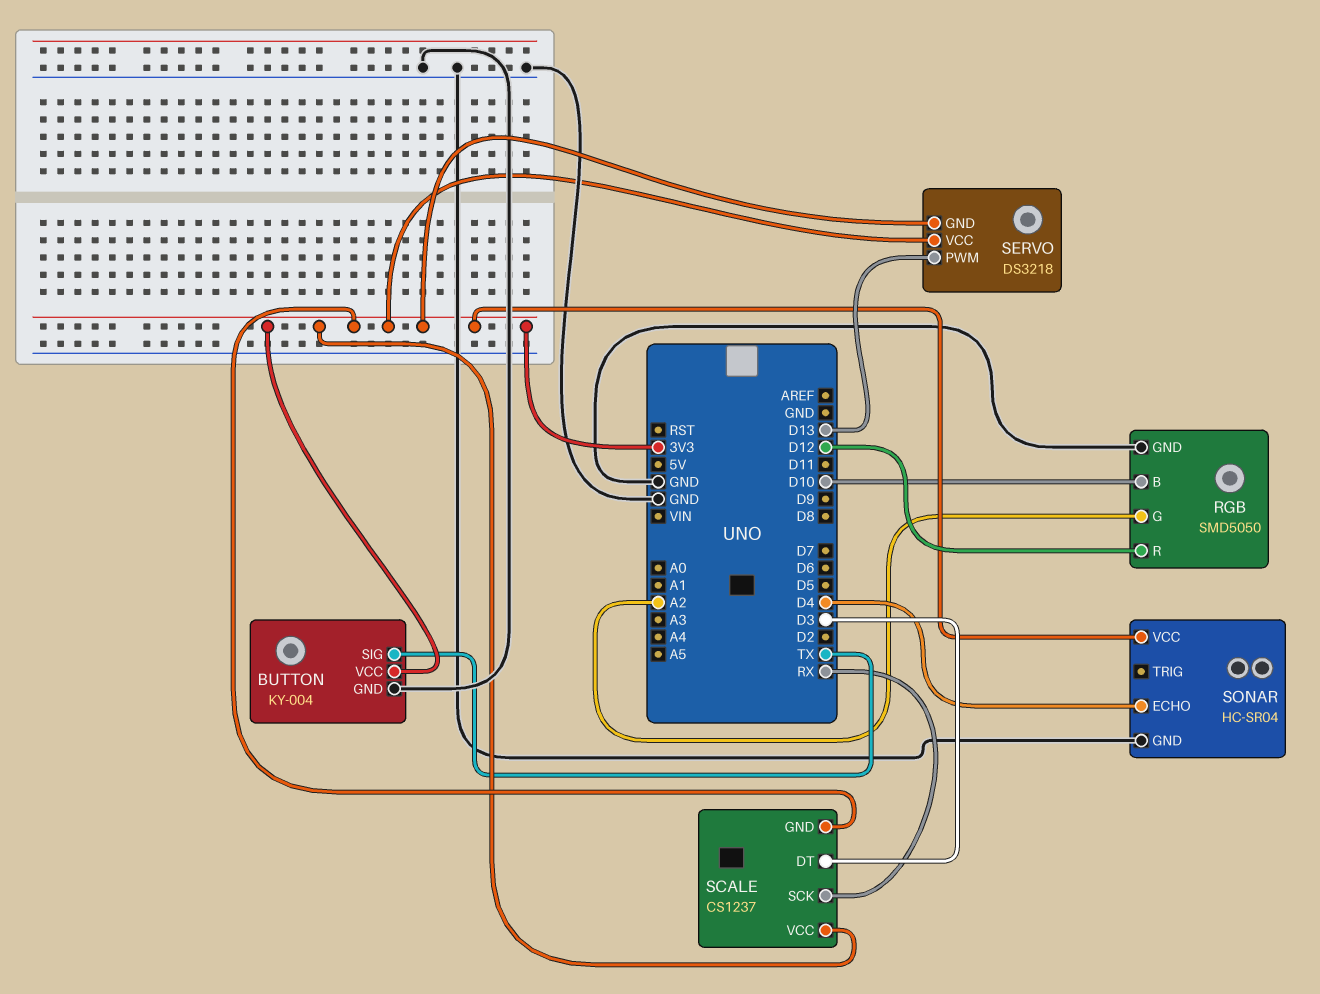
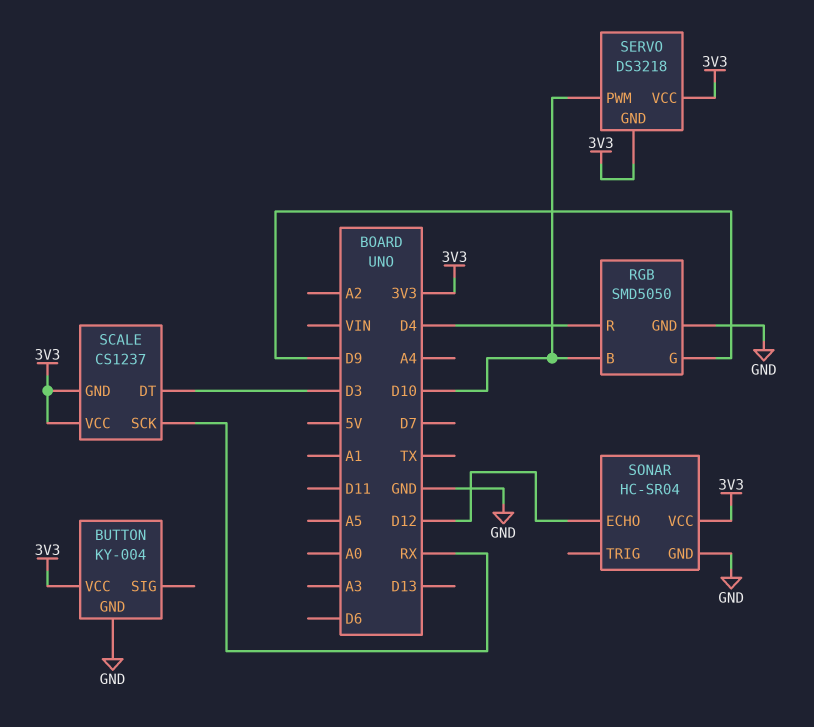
BUTTON pin SIG: TX -> none
RGB pin G: A2 -> D9
RGB pin R: D12 -> D4
SERVO pin PWM: D13 -> D10
SONAR pin ECHO: D4 -> D12

